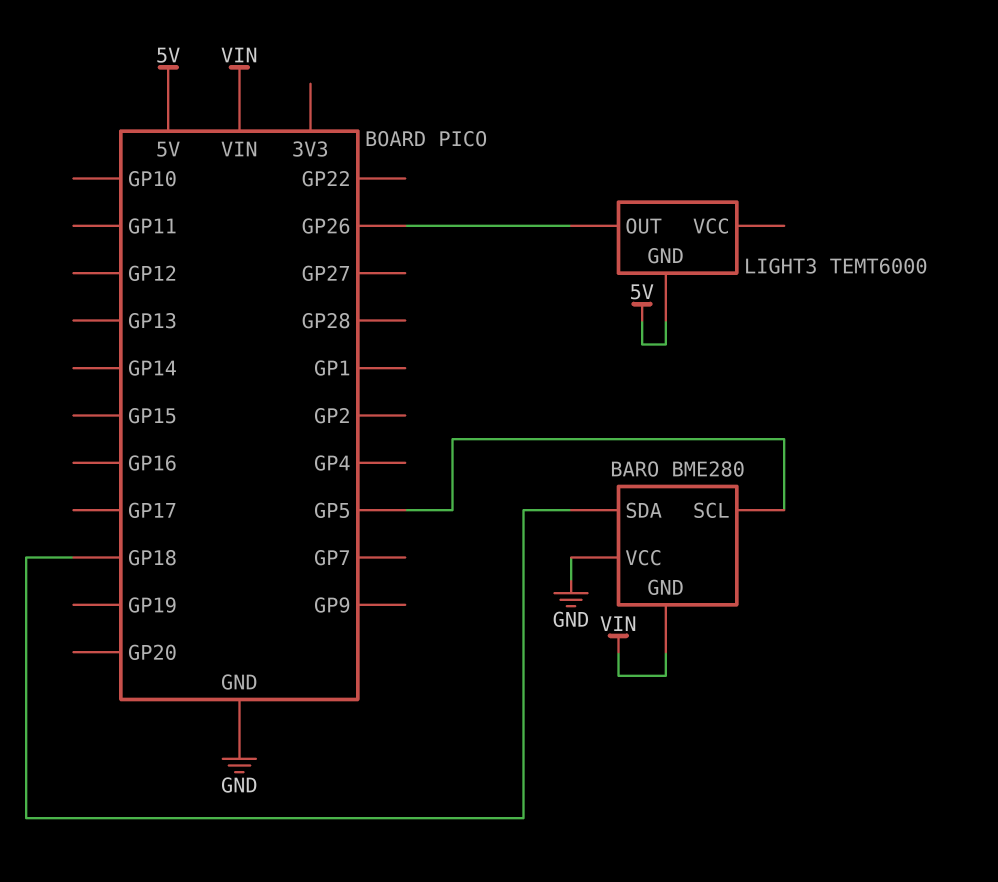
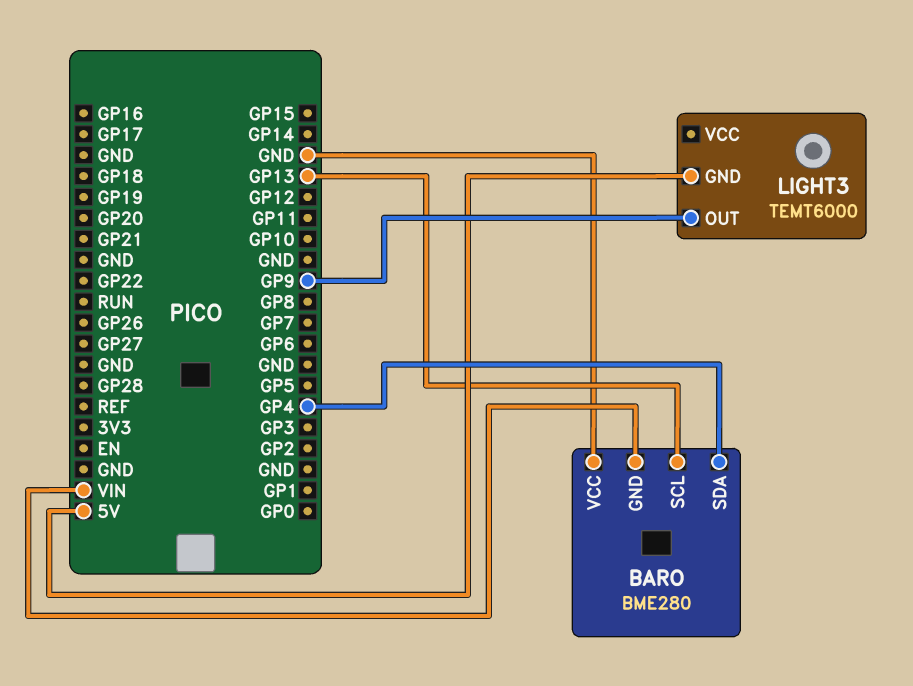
BARO pin SCL: GP5 -> GP13
BARO pin SDA: GP18 -> GP4
LIGHT3 pin OUT: GP26 -> GP9

